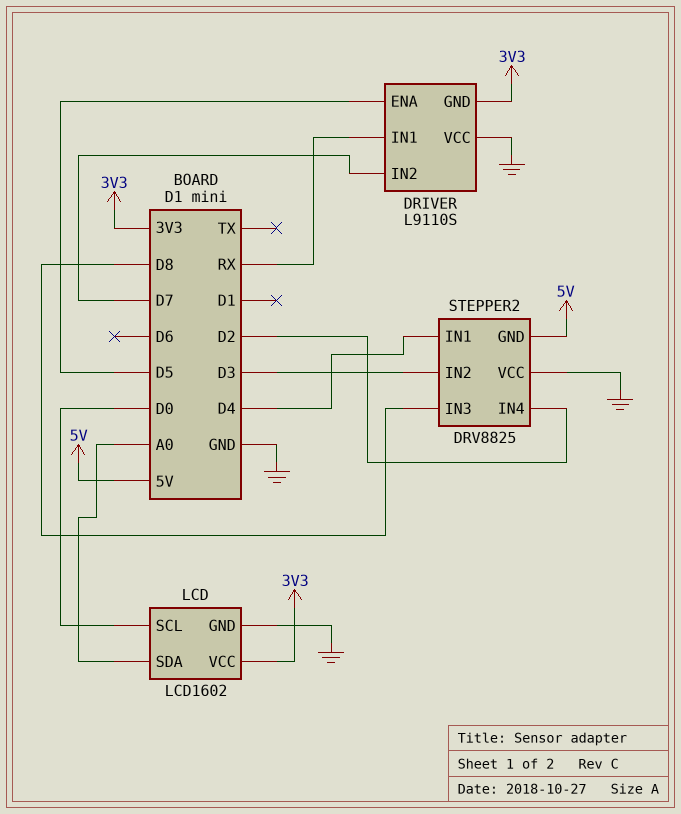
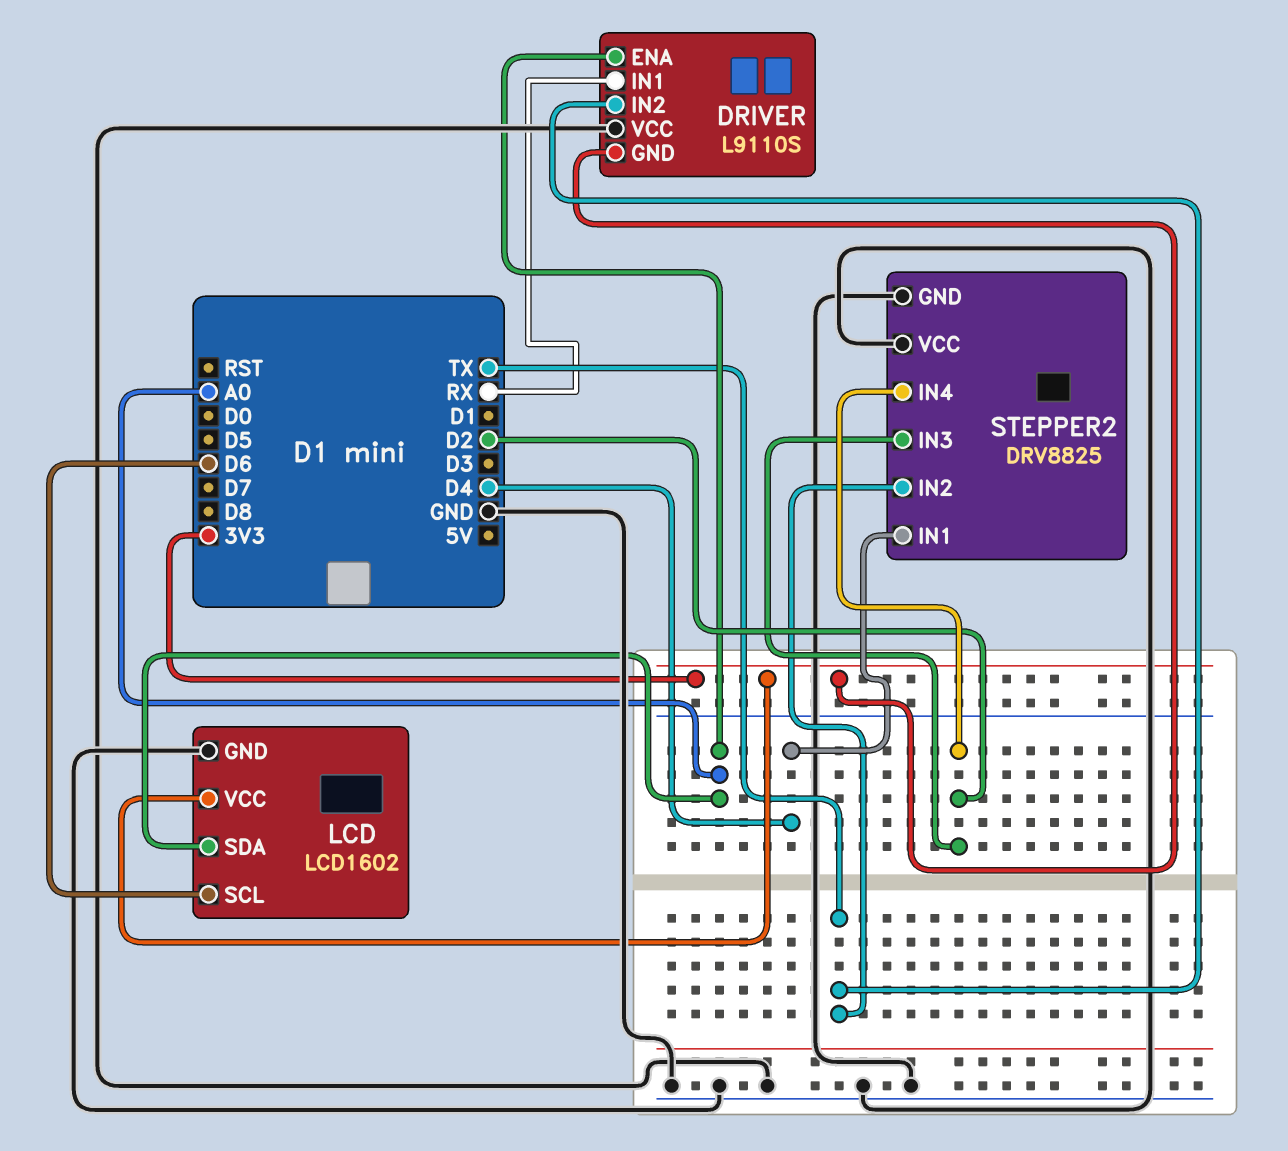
DRIVER pin ENA: D5 -> A0
DRIVER pin IN2: D7 -> TX
LCD pin SCL: D0 -> D6
STEPPER2 pin GND: 5V -> GND
STEPPER2 pin IN2: D3 -> TX
STEPPER2 pin IN3: D8 -> D2

